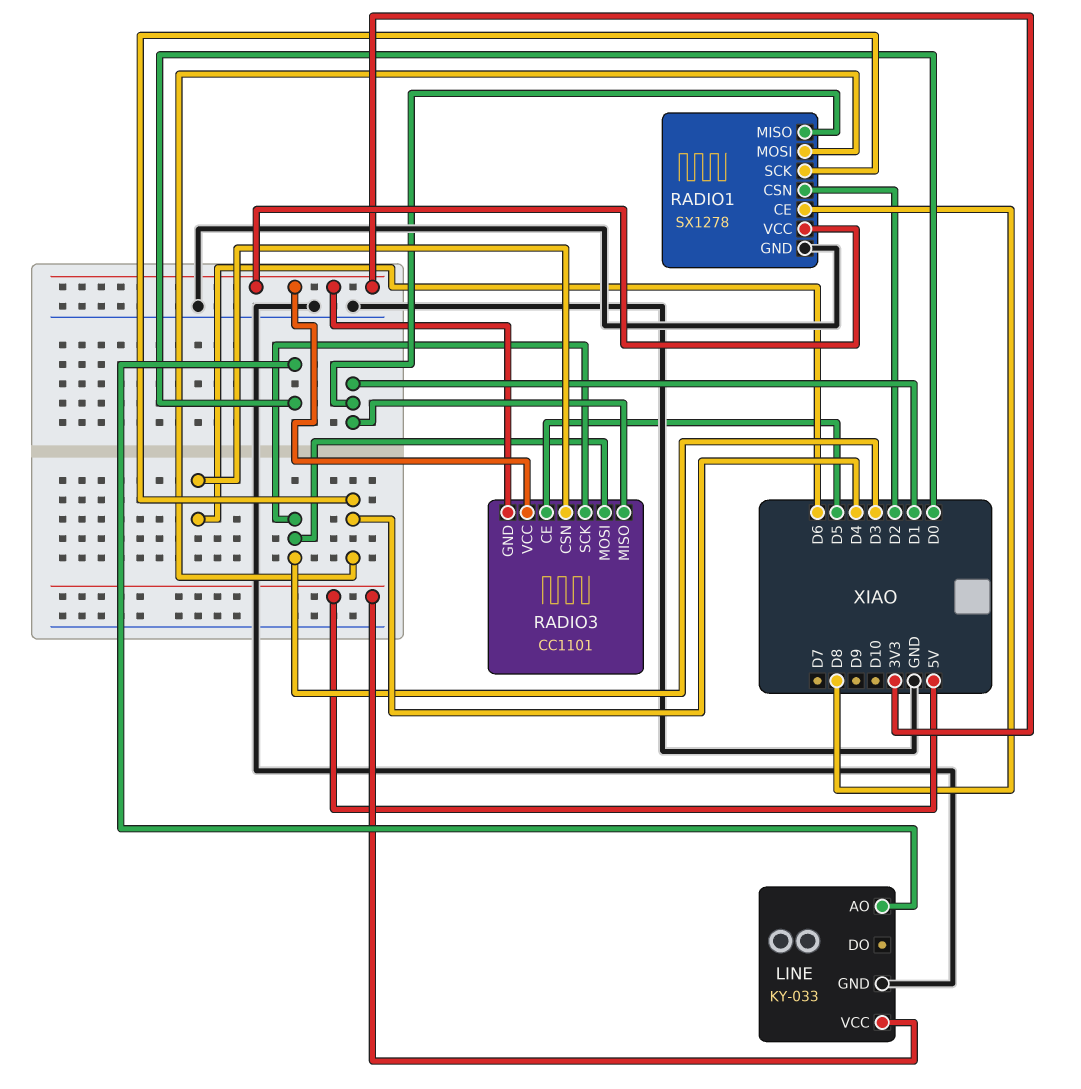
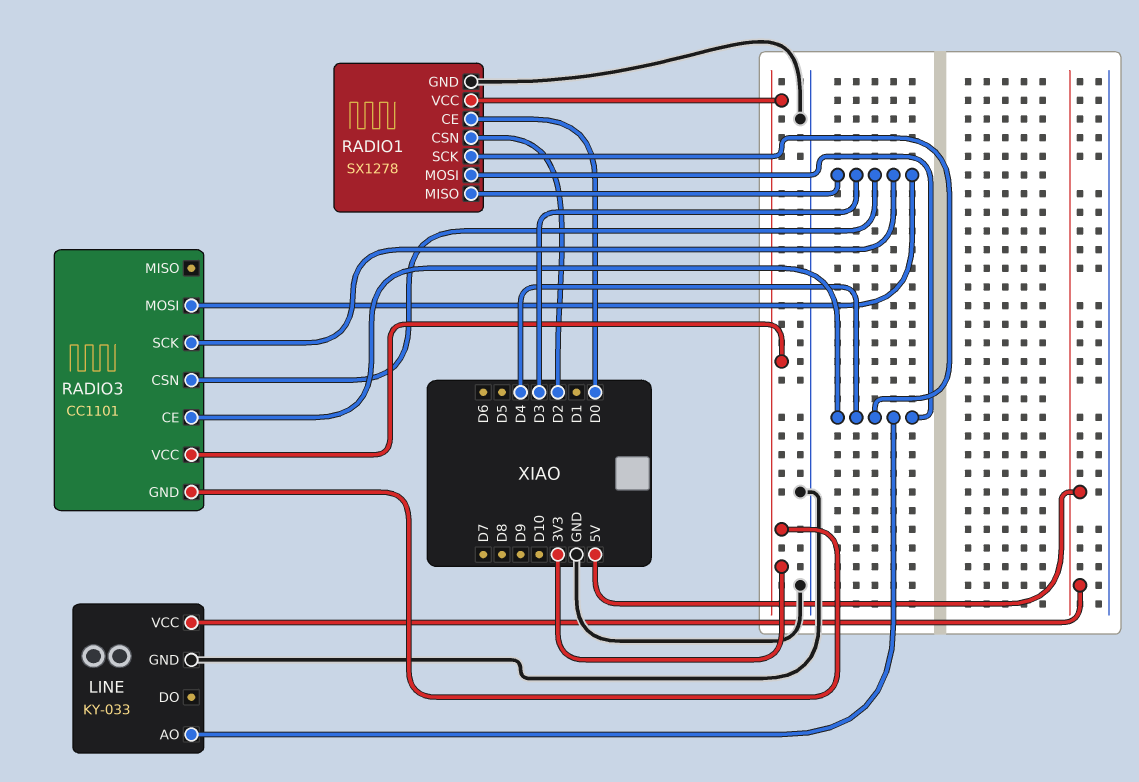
LINE pin AO: D0 -> D4
RADIO1 pin CE: D8 -> D0
RADIO1 pin MISO: D1 -> D3
RADIO3 pin CE: D5 -> D4
RADIO3 pin CSN: D6 -> D3
RADIO3 pin MISO: D1 -> none

